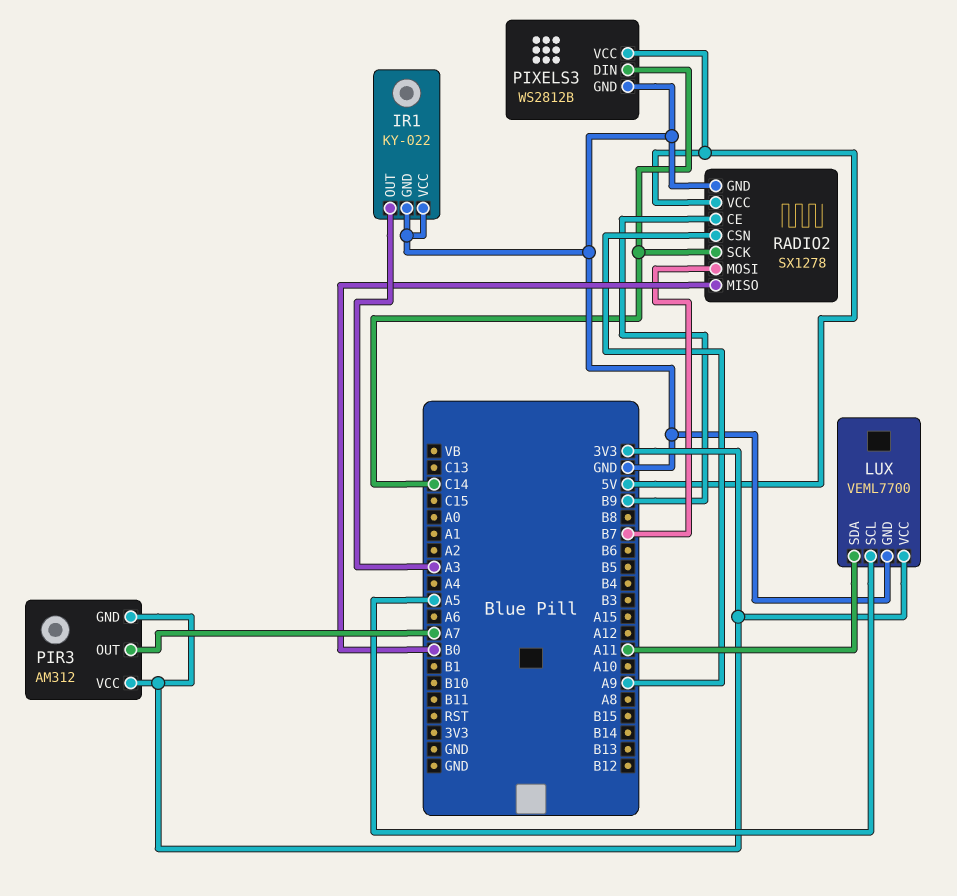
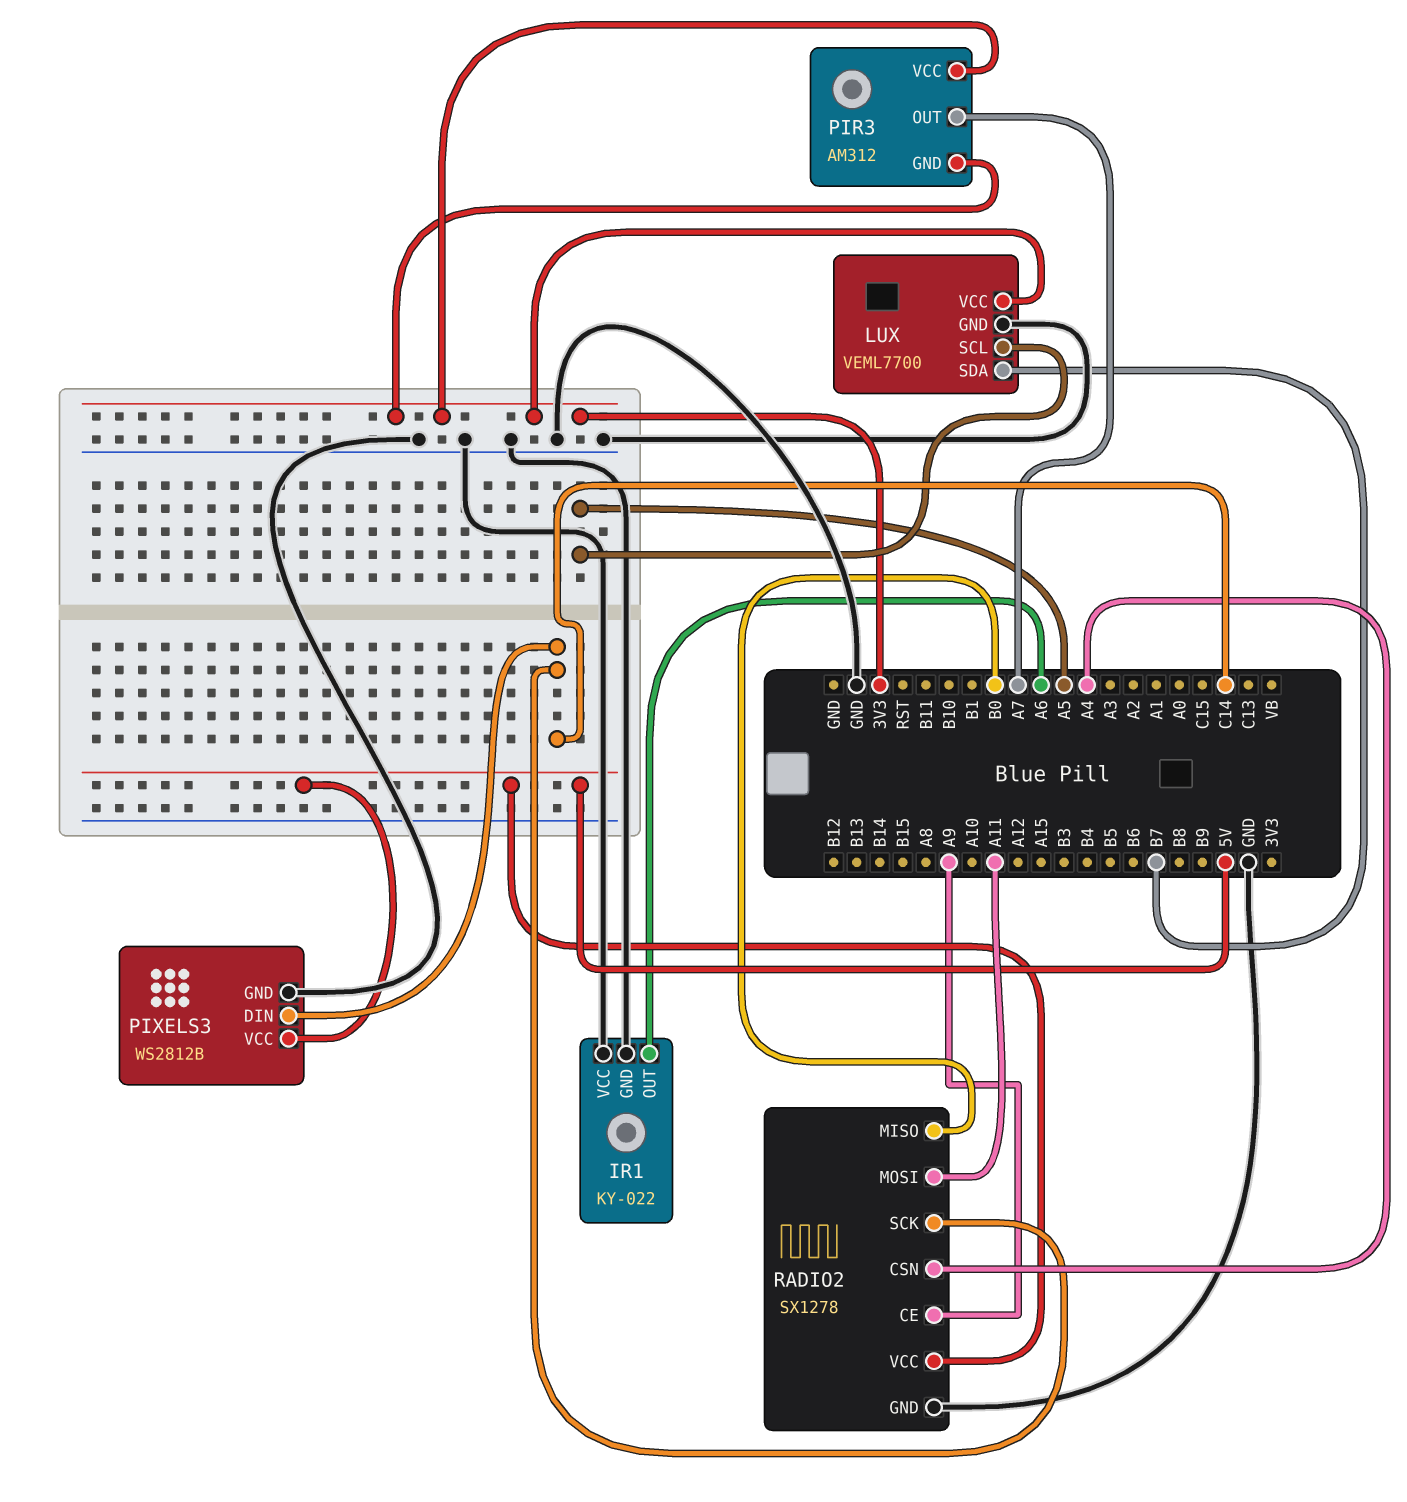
IR1 pin OUT: A3 -> A6
LUX pin SDA: A11 -> B7
RADIO2 pin CE: B9 -> A9
RADIO2 pin CSN: A9 -> A4
RADIO2 pin MOSI: B7 -> A11

